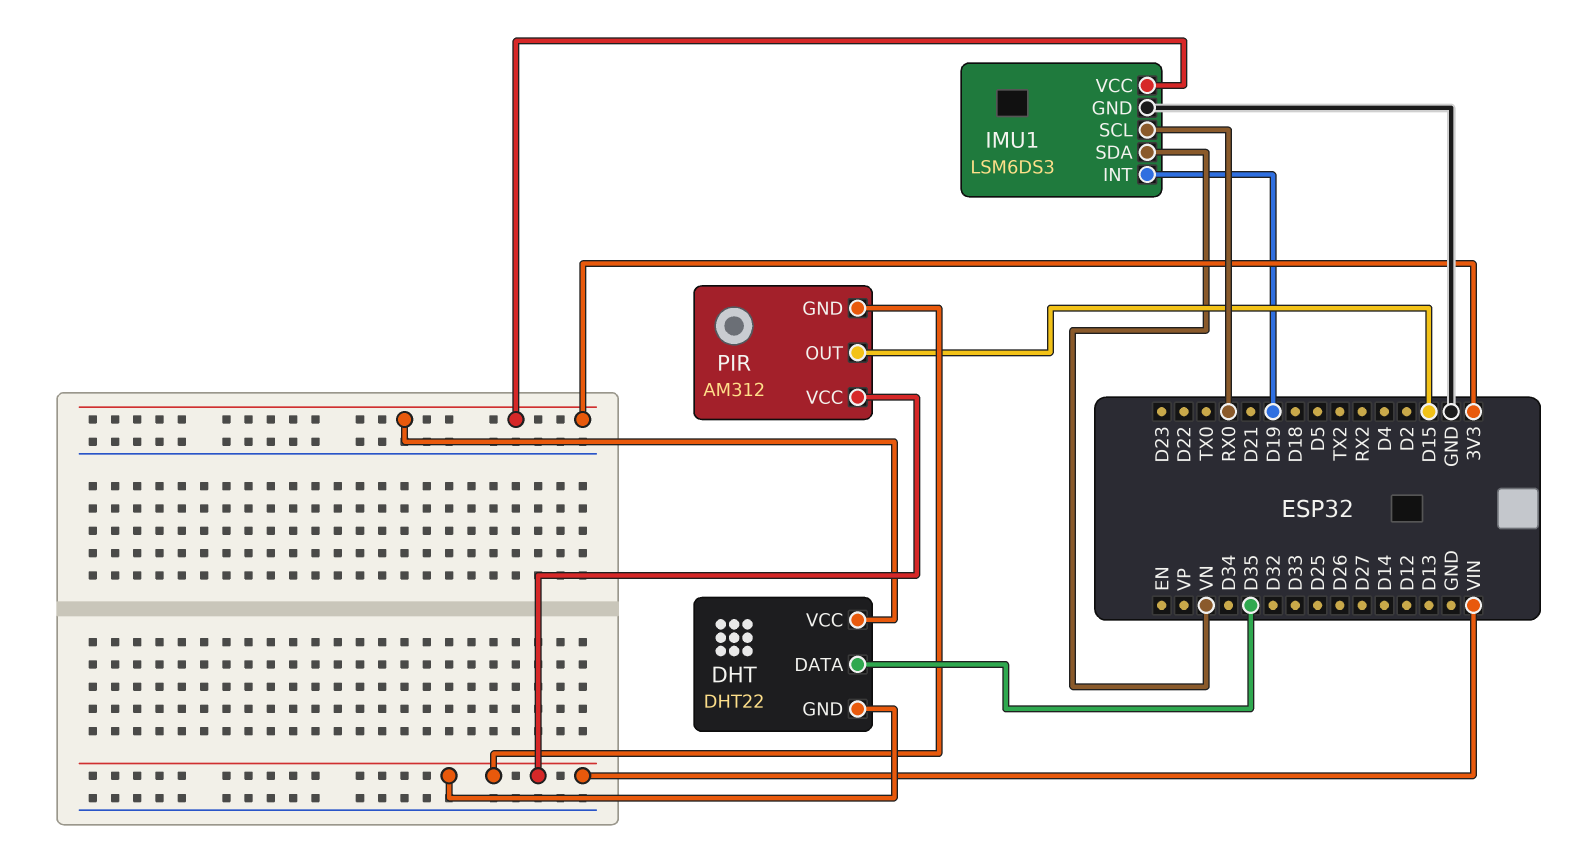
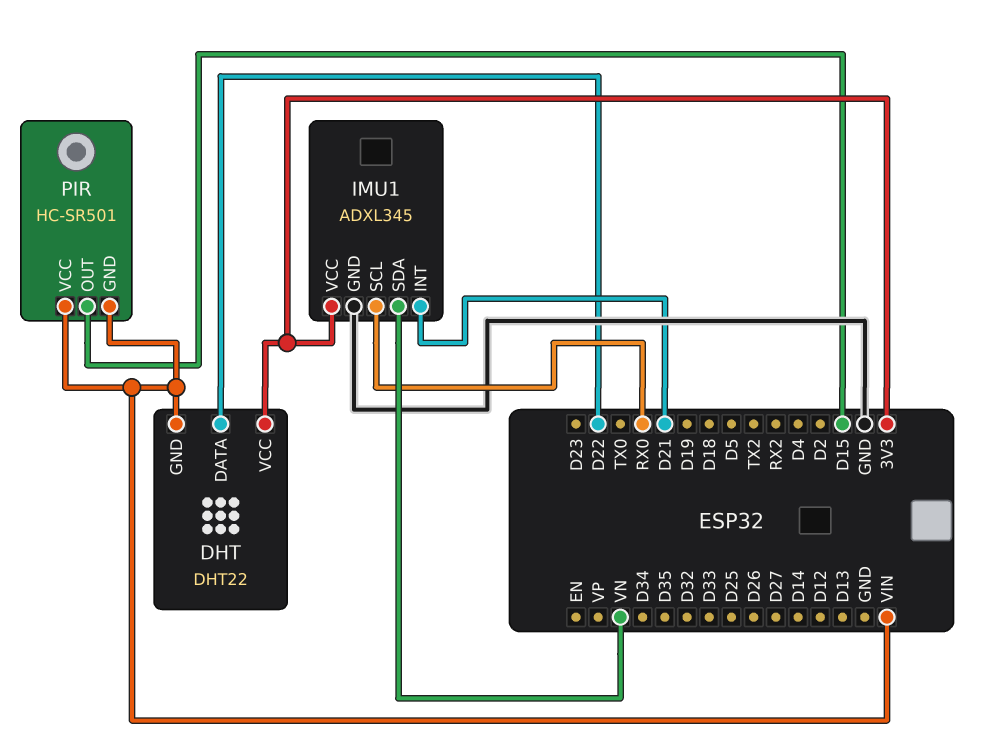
DHT pin DATA: D35 -> D22
IMU1: LSM6DS3 -> ADXL345
IMU1 pin INT: D19 -> D21
PIR: AM312 -> HC-SR501

